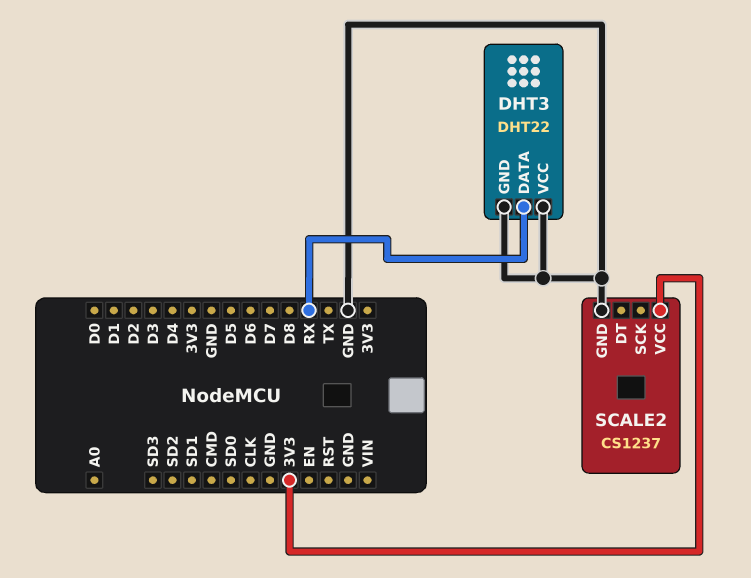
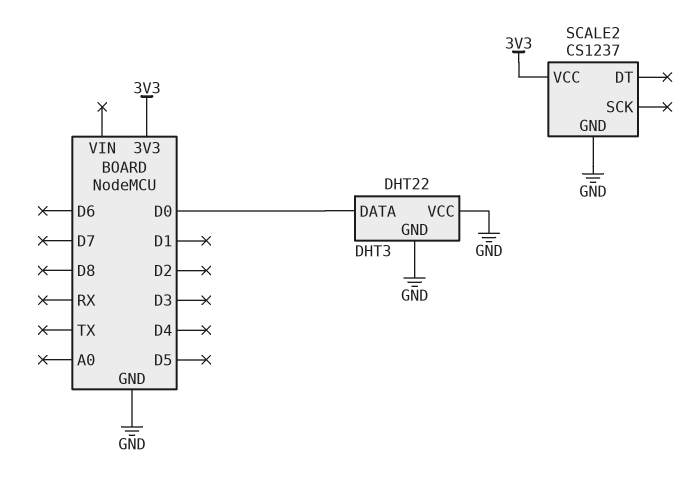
DHT3 pin DATA: RX -> D0

